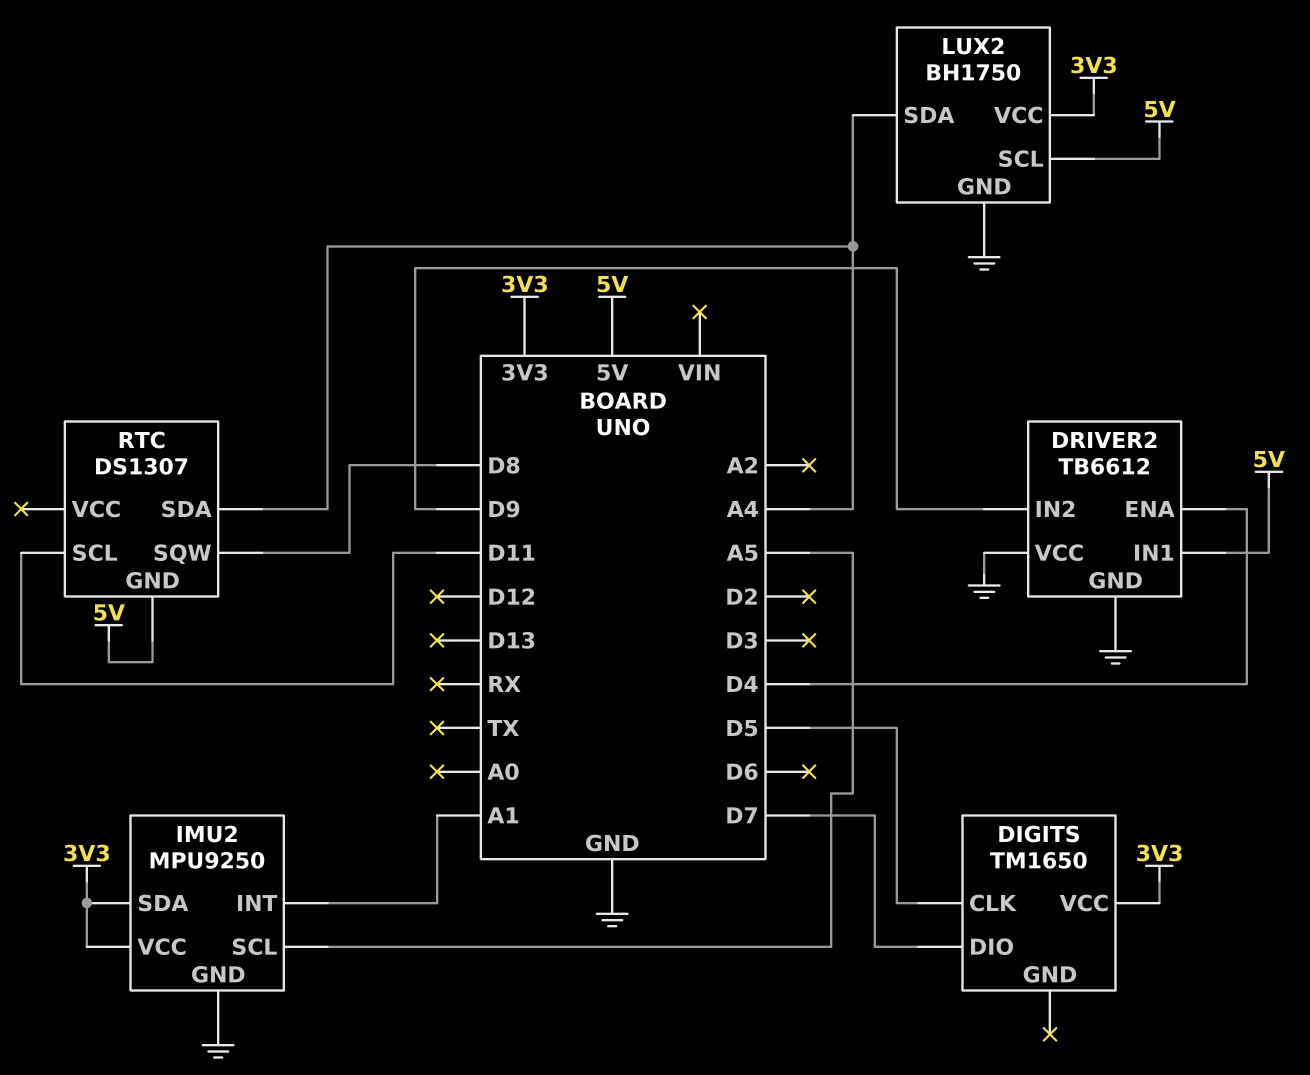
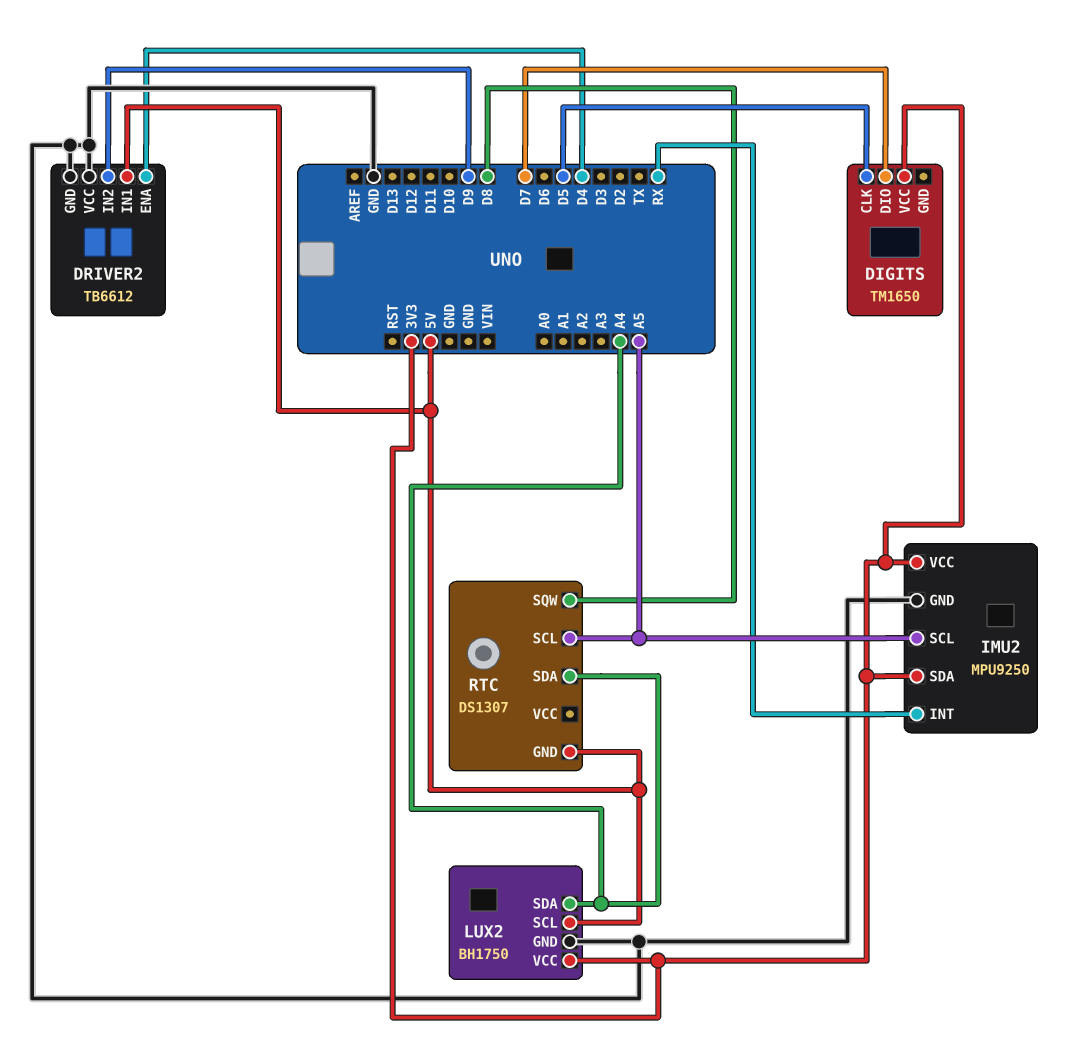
IMU2 pin INT: A1 -> RX
RTC pin SCL: D11 -> A5

